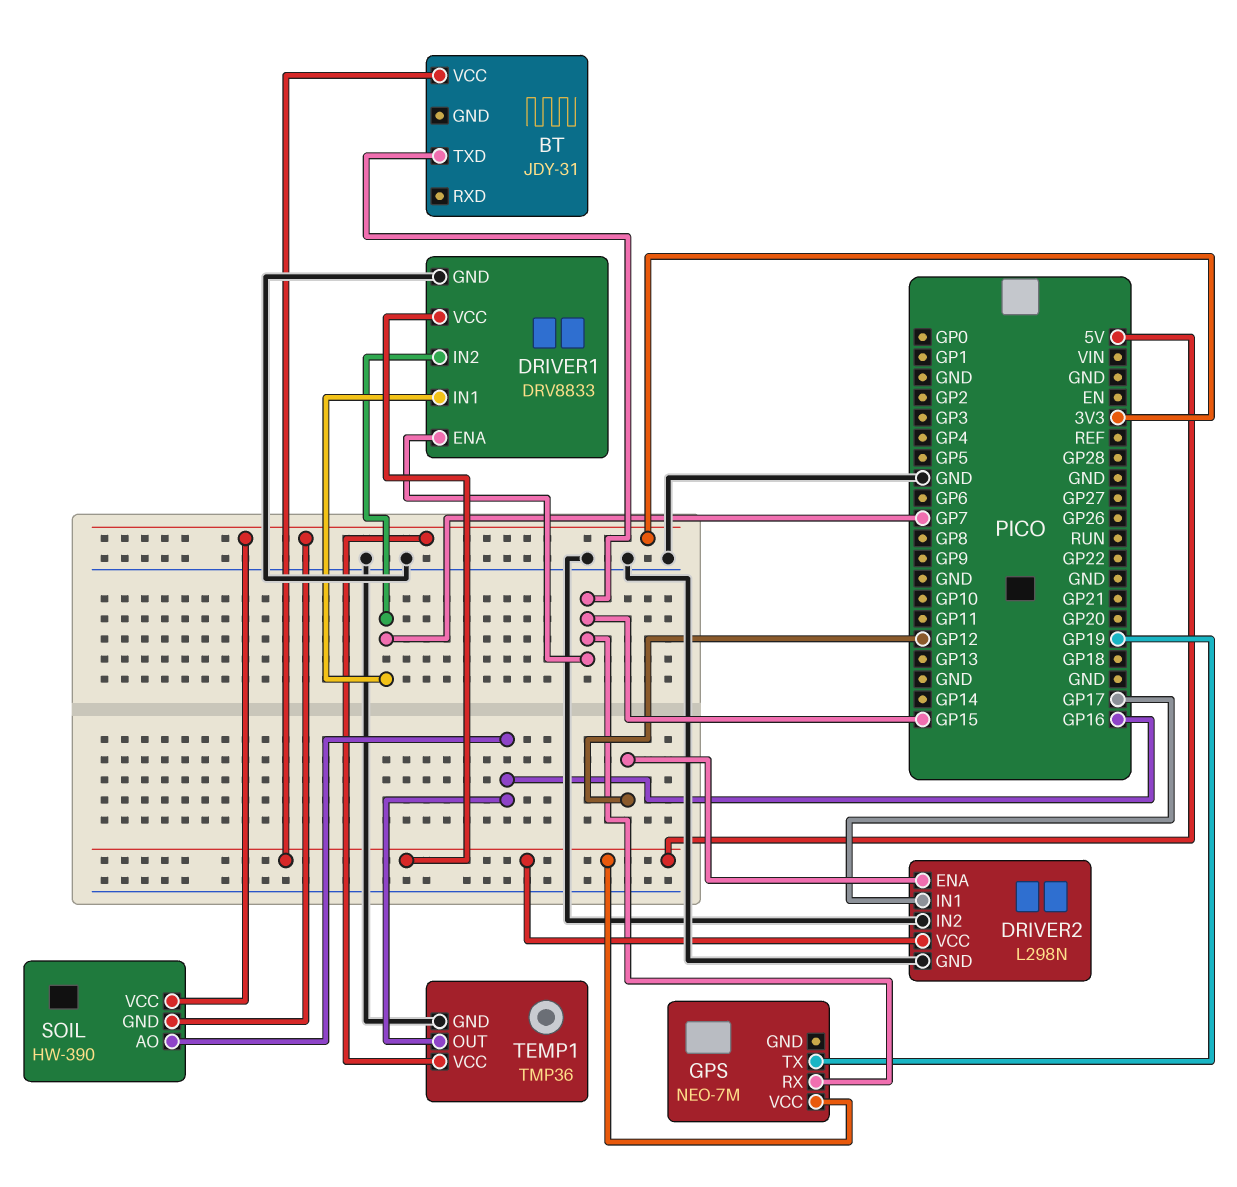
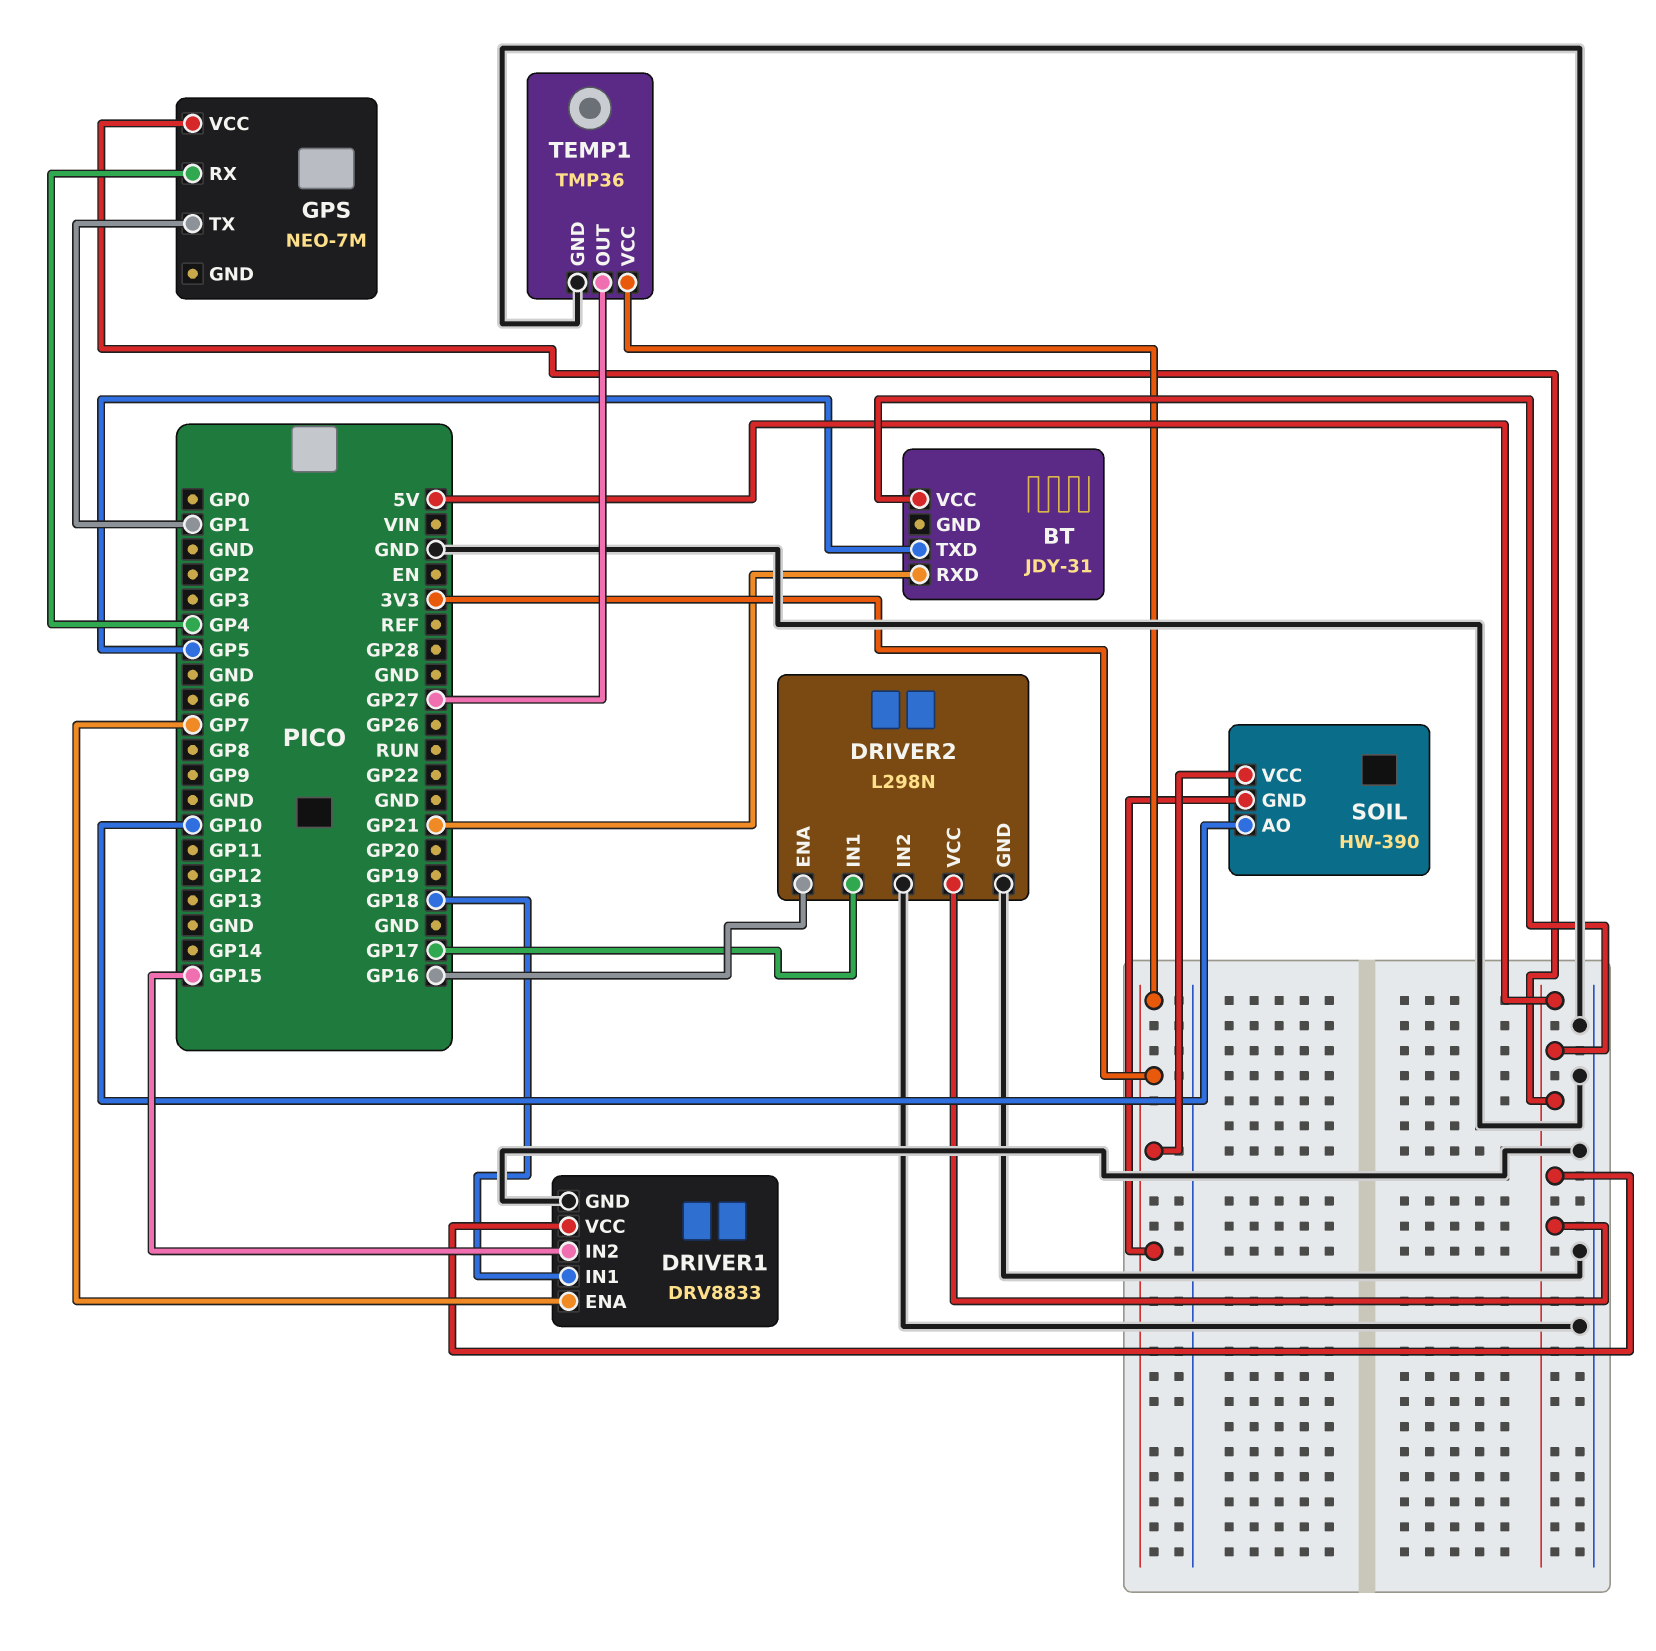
BT pin RXD: none -> GP21
BT pin TXD: GP15 -> GP5
DRIVER1 pin ENA: GP15 -> GP7
DRIVER1 pin IN1: GP7 -> GP18
DRIVER1 pin IN2: GP7 -> GP15
DRIVER2 pin ENA: GP12 -> GP16
GPS pin RX: GP15 -> GP4
GPS pin TX: GP19 -> GP1
SOIL pin AO: GP16 -> GP10
TEMP1 pin OUT: GP16 -> GP27

